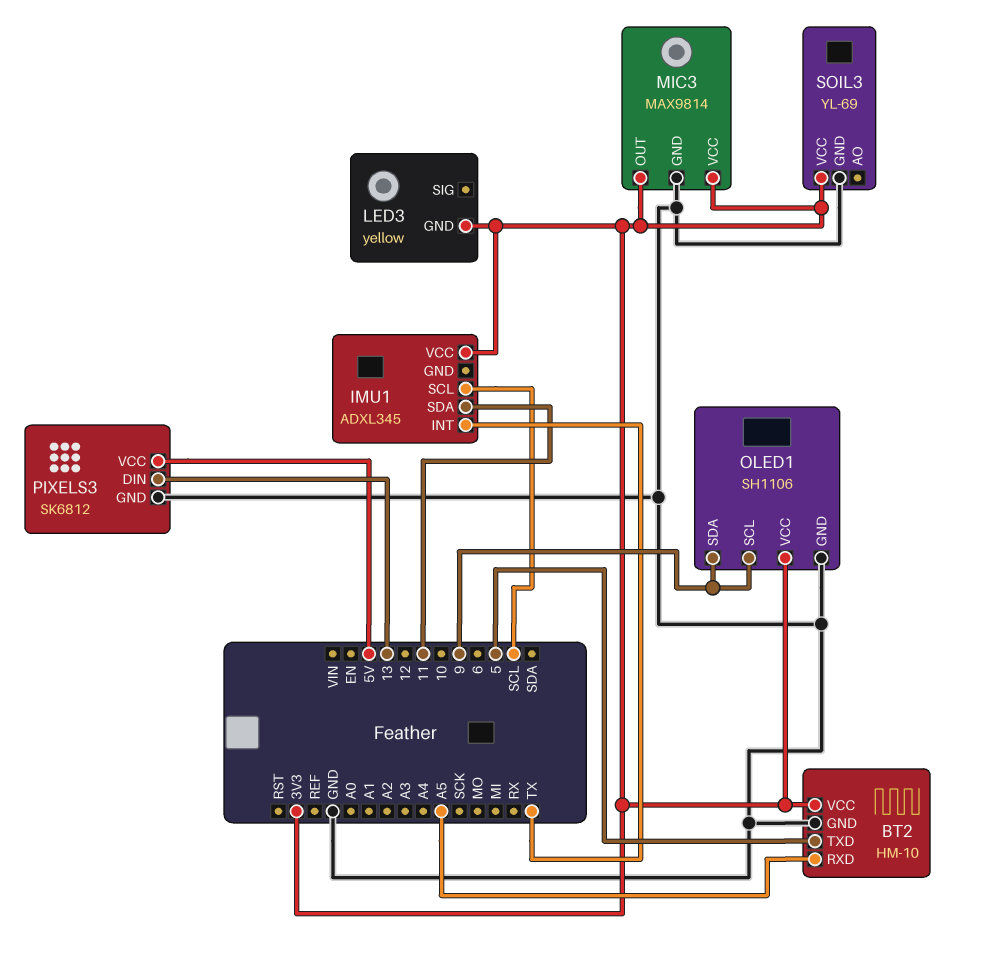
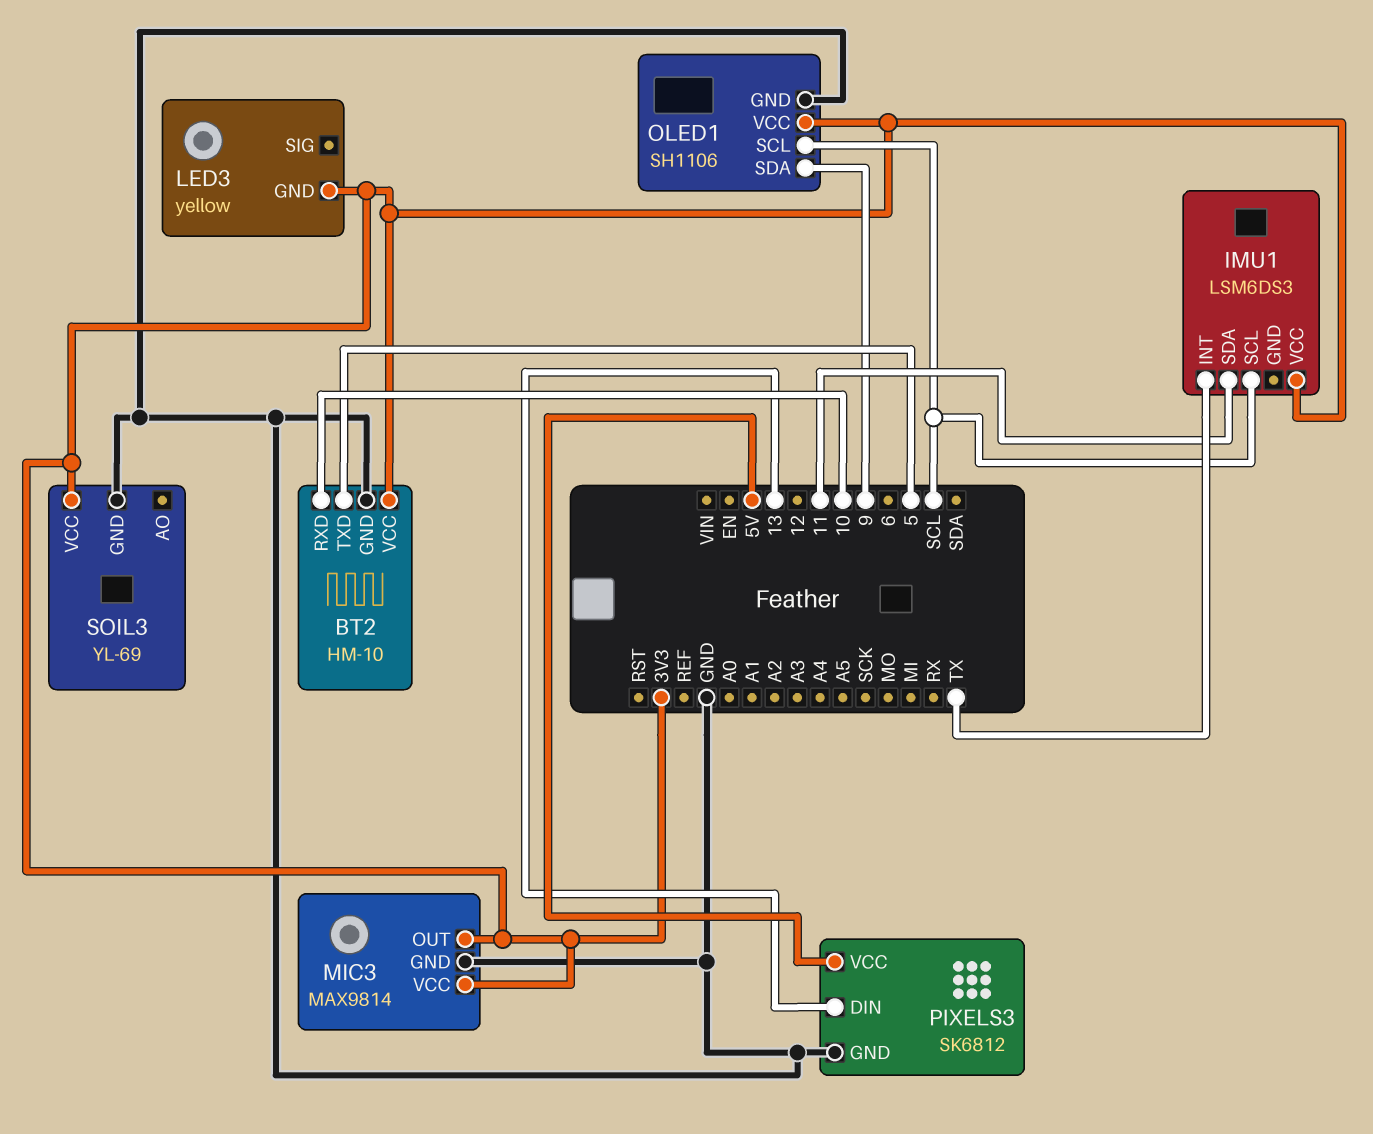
BT2 pin RXD: A5 -> 10
IMU1: ADXL345 -> LSM6DS3
OLED1 pin SCL: 9 -> SCL

